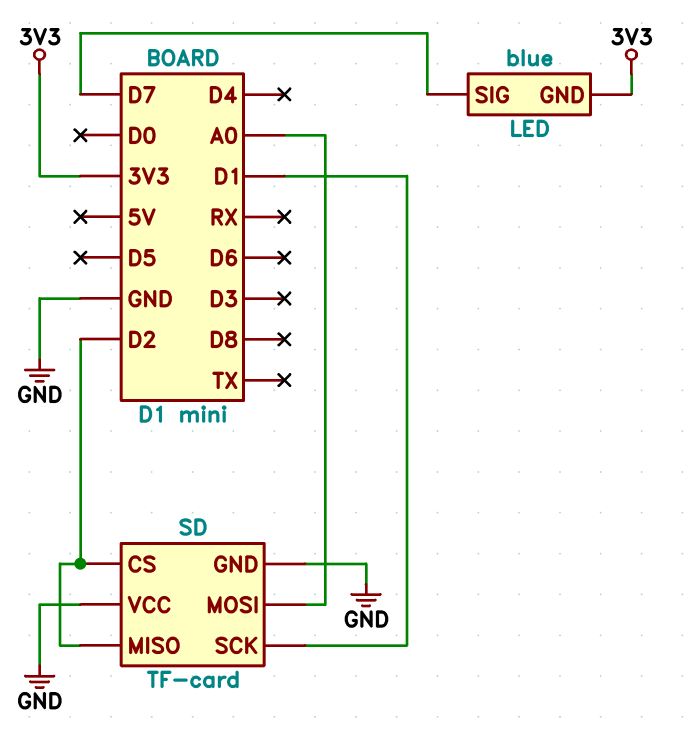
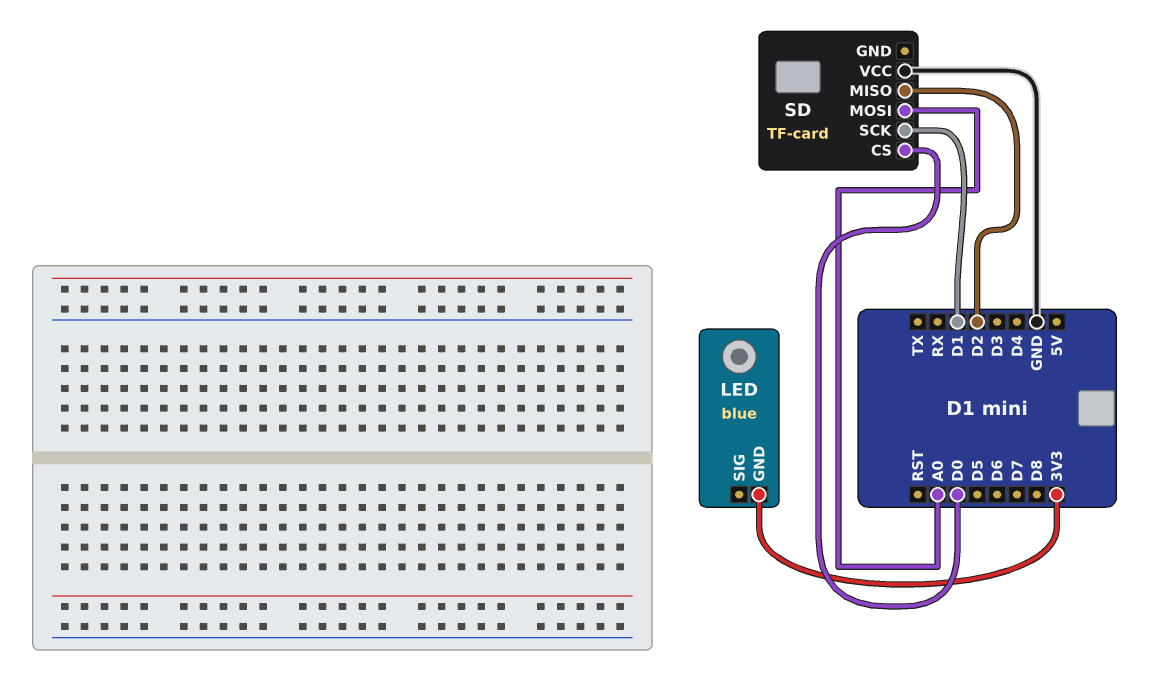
LED pin SIG: D7 -> none
SD pin CS: D2 -> D0
SD pin GND: GND -> none

